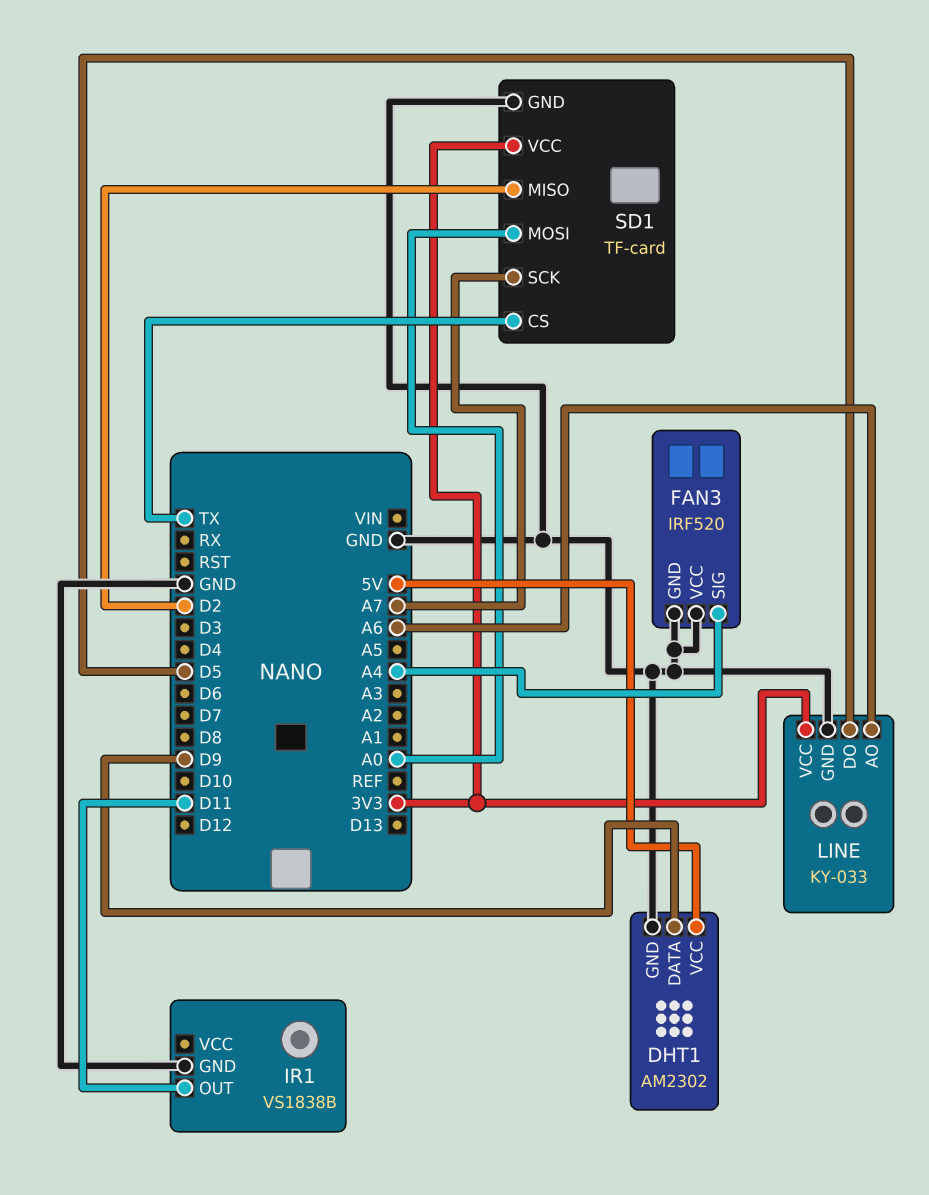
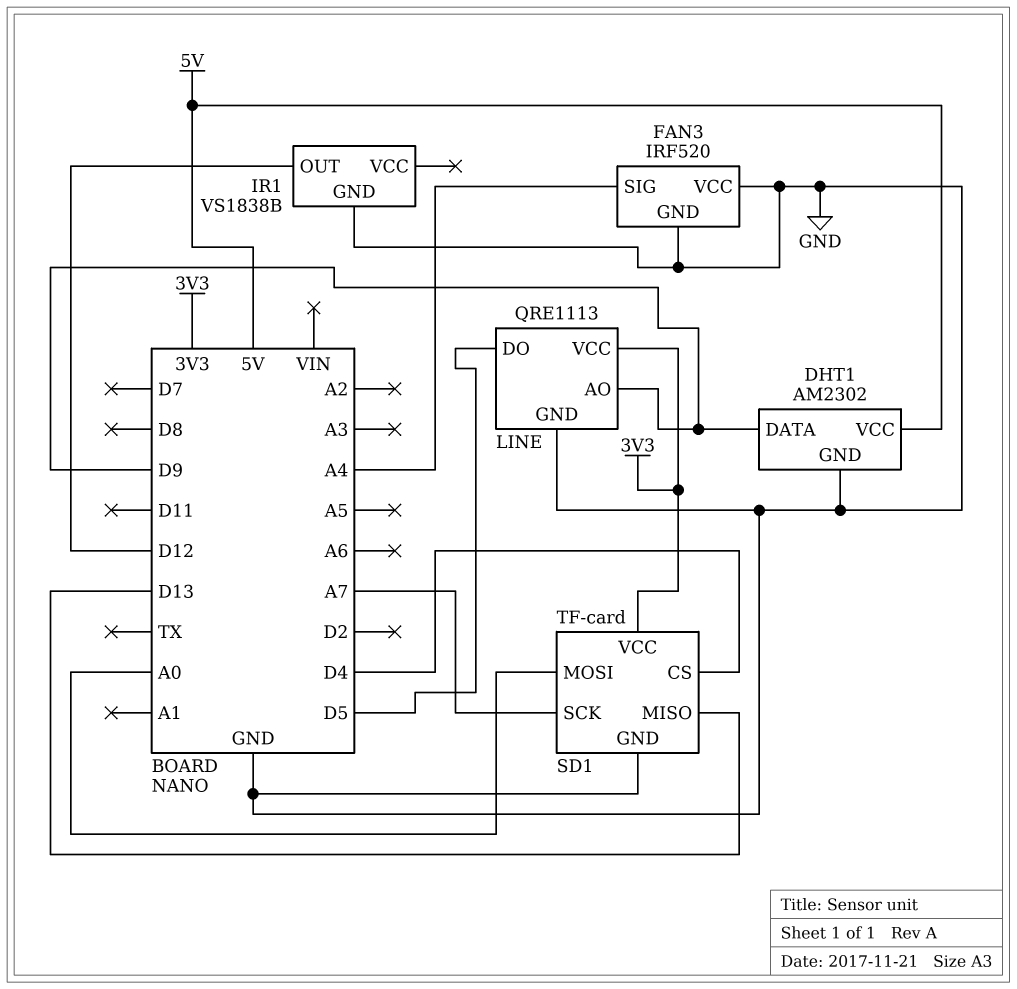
IR1 pin OUT: D11 -> D12
LINE: KY-033 -> QRE1113
LINE pin AO: A6 -> D9
SD1 pin CS: TX -> D4
SD1 pin MISO: D2 -> D13

